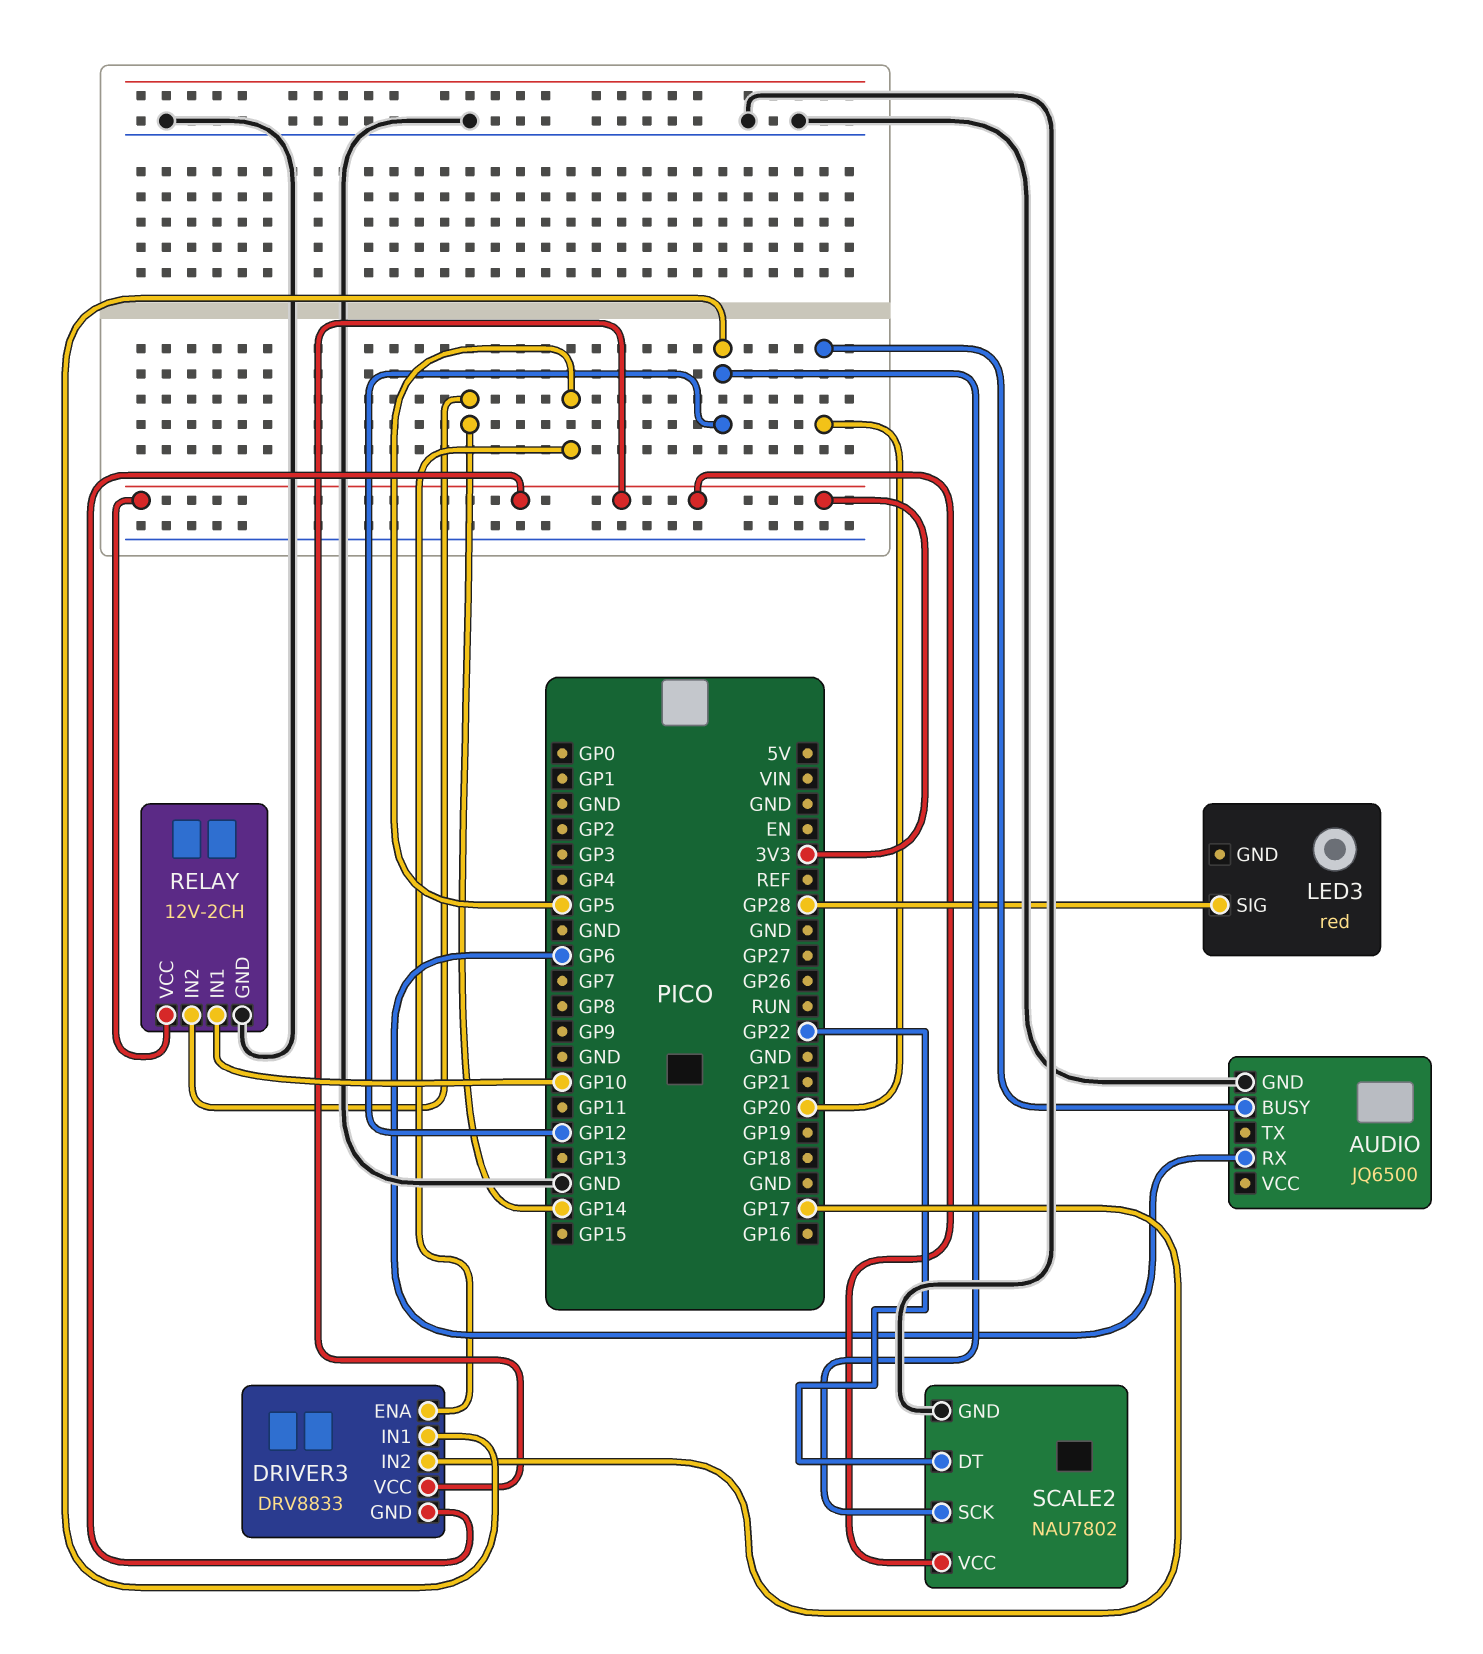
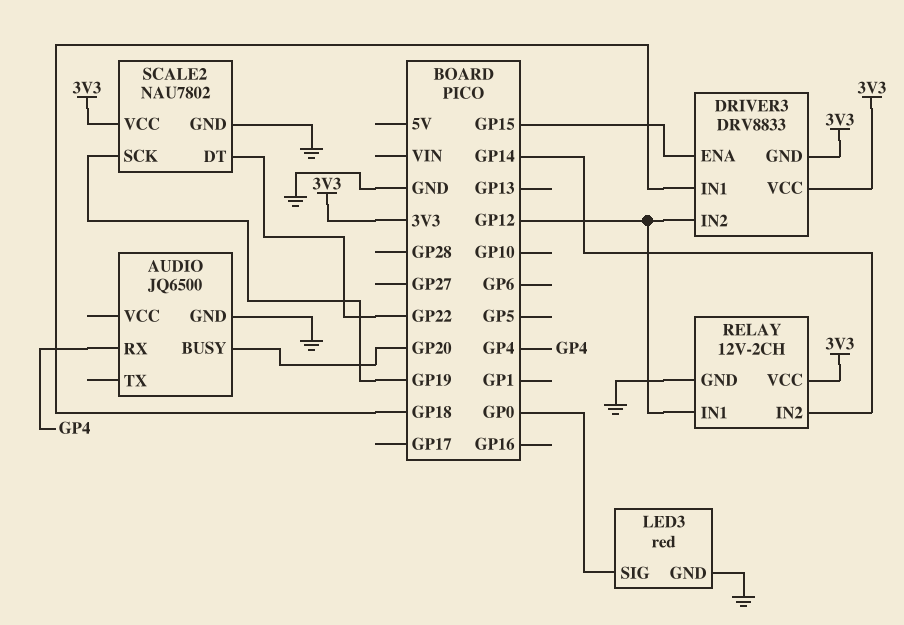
AUDIO pin RX: GP6 -> GP4
DRIVER3 pin ENA: GP5 -> GP15
DRIVER3 pin IN1: GP12 -> GP18
DRIVER3 pin IN2: GP17 -> GP12
LED3 pin GND: none -> GND
LED3 pin SIG: GP28 -> GP0
RELAY pin IN1: GP10 -> GP12
SCALE2 pin SCK: GP12 -> GP19

